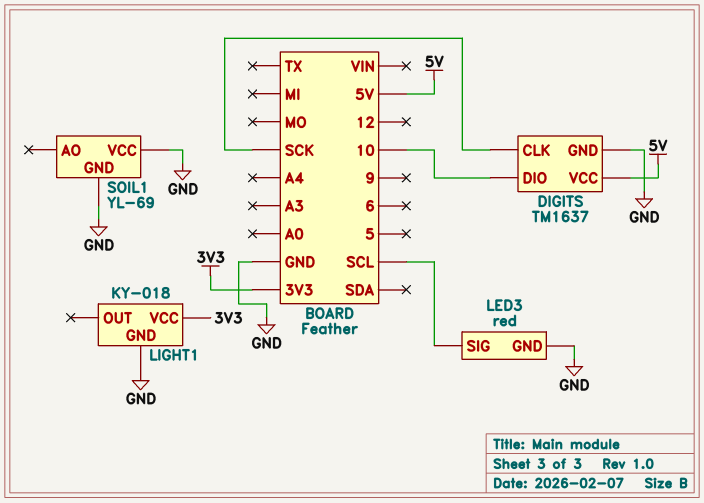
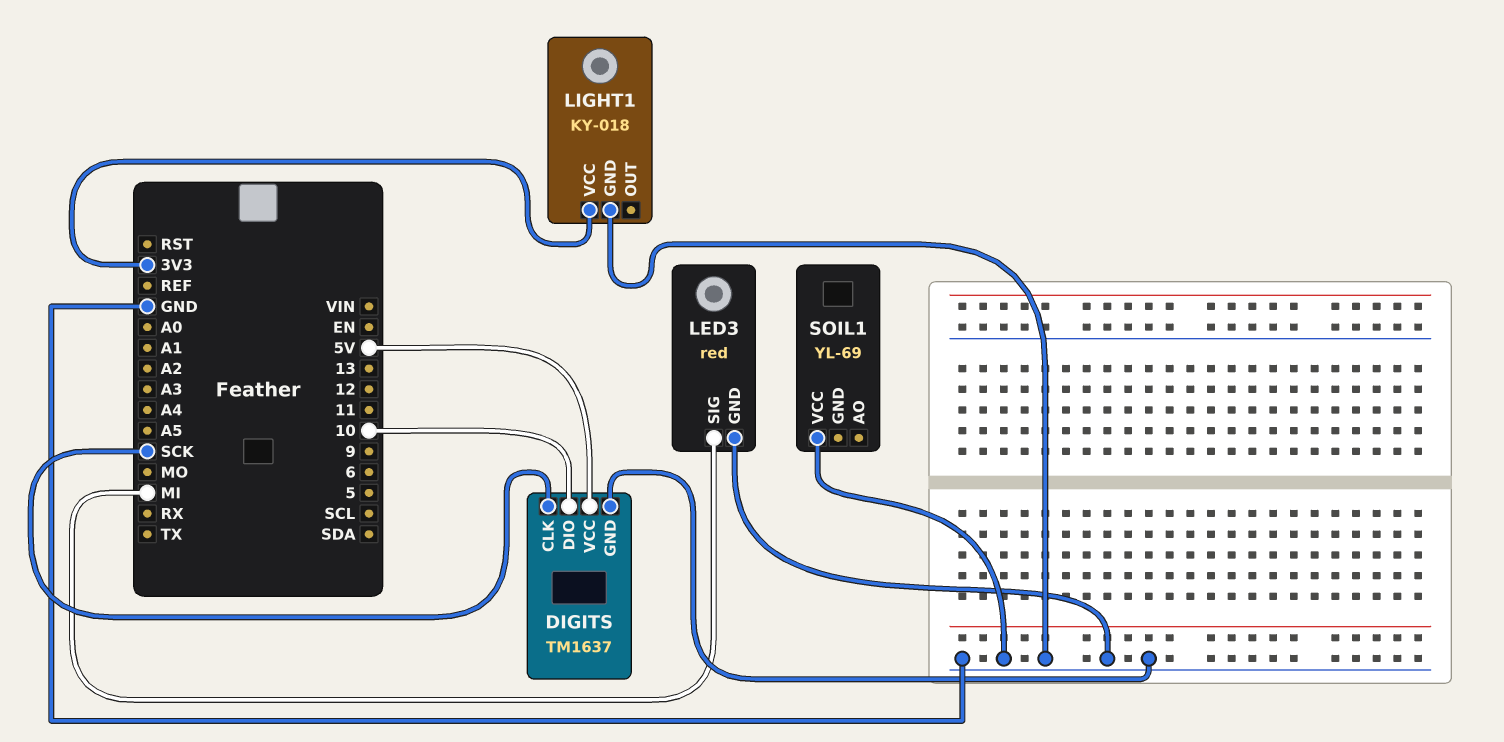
LED3 pin SIG: SCL -> MI
SOIL1 pin GND: GND -> none

